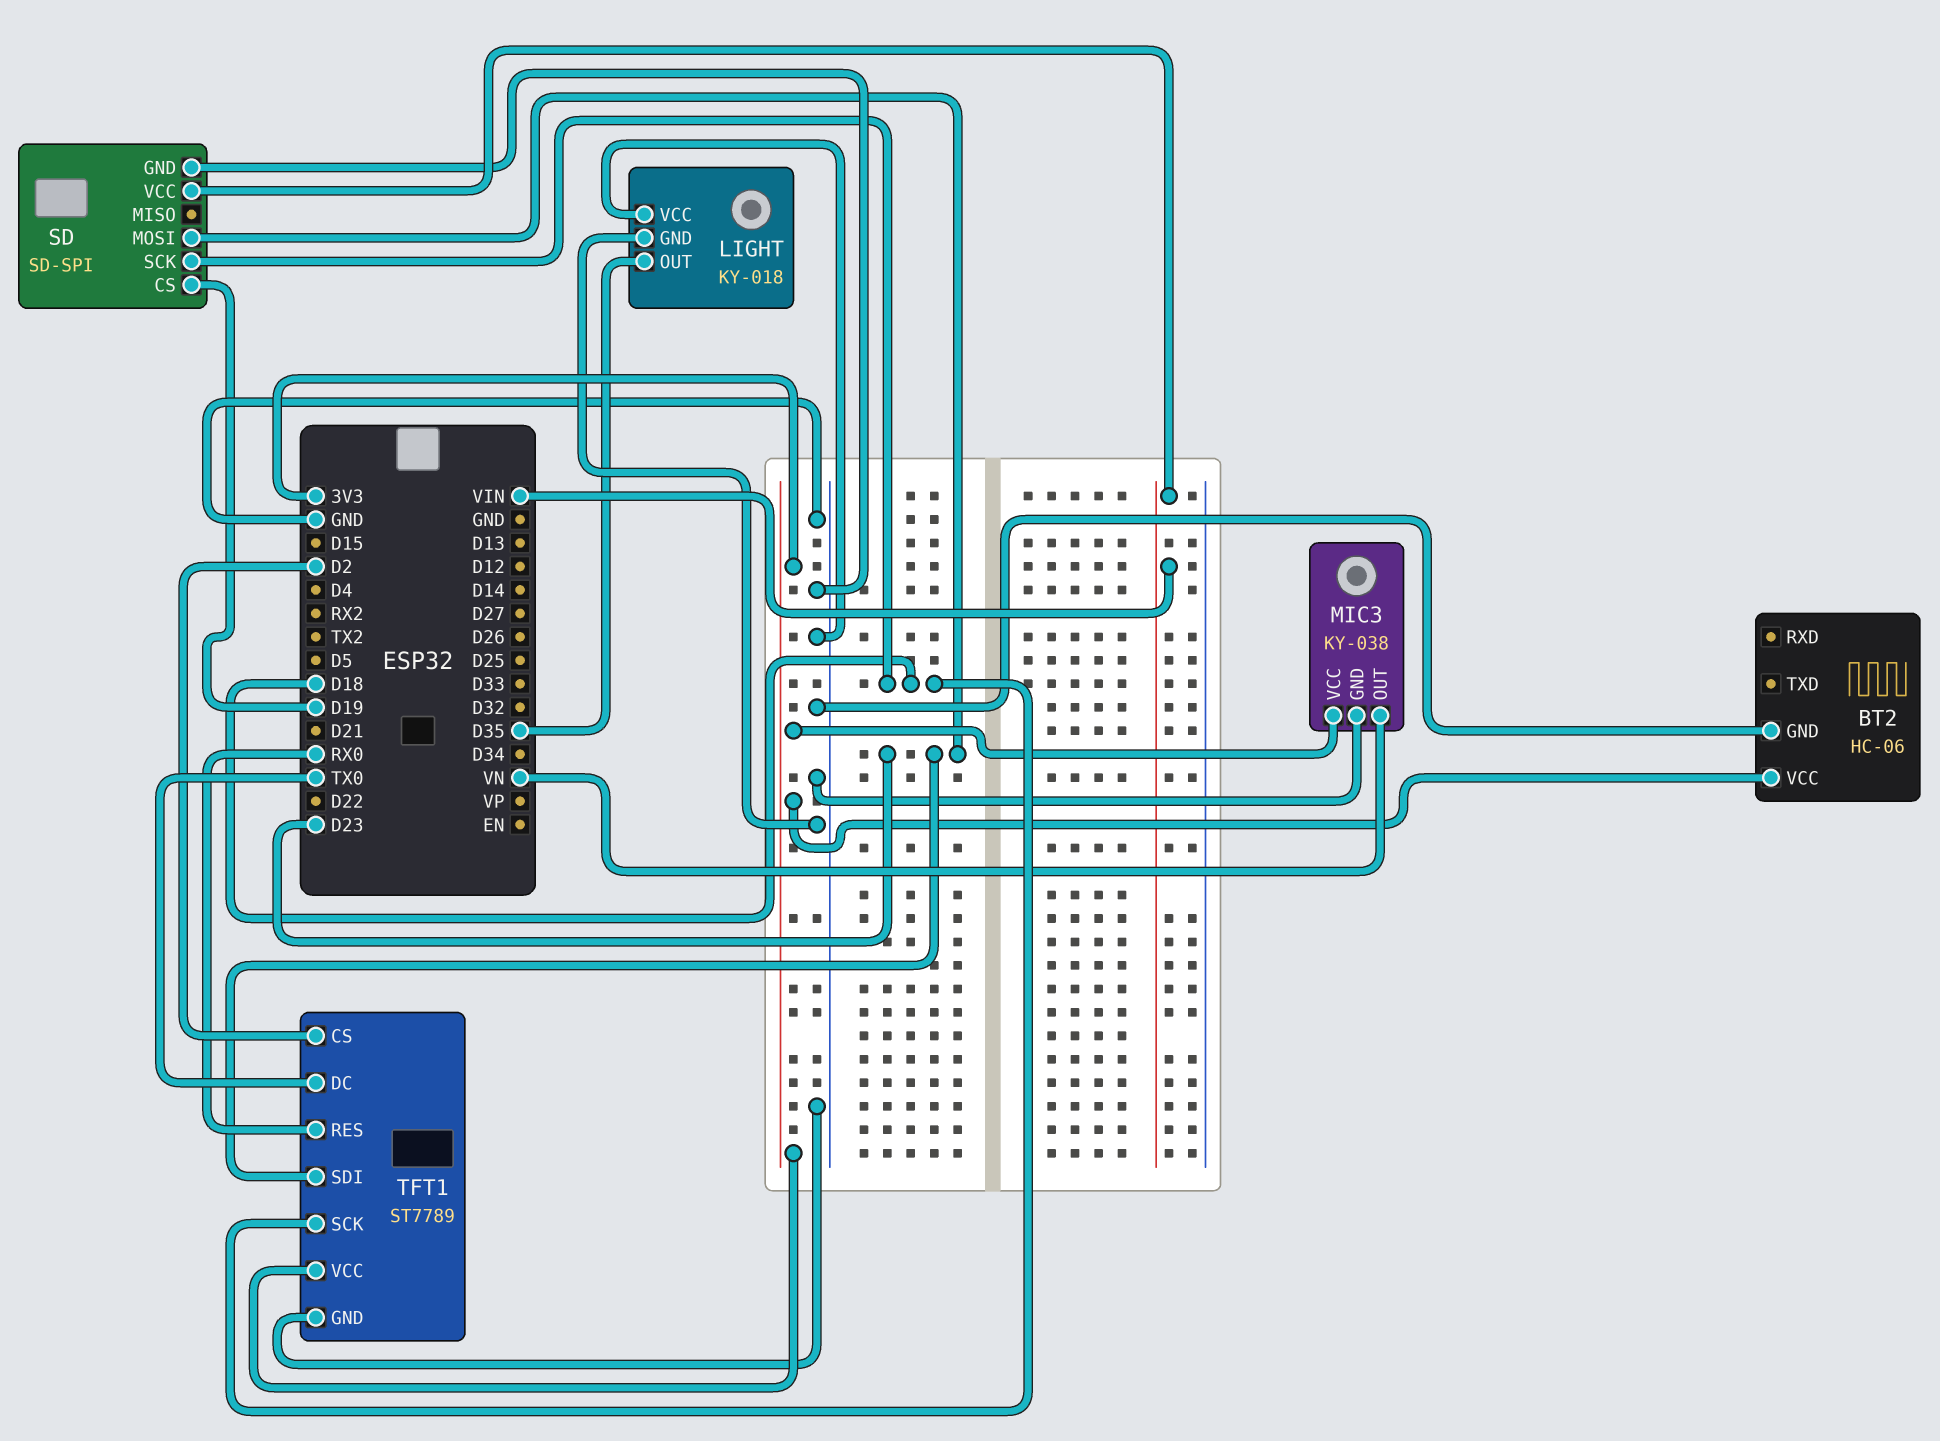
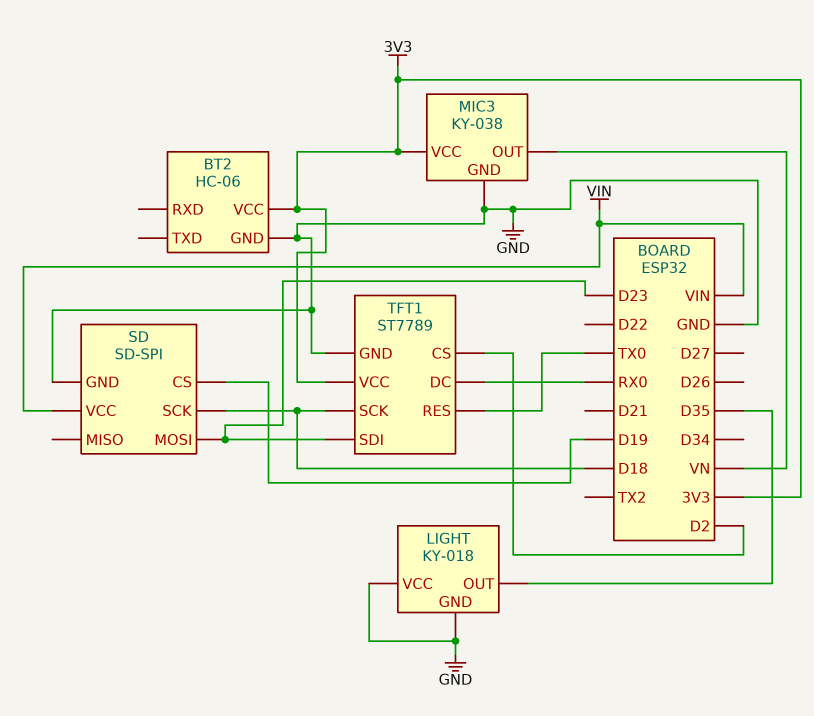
TFT1 pin DC: TX0 -> RX0
TFT1 pin RES: RX0 -> TX0

